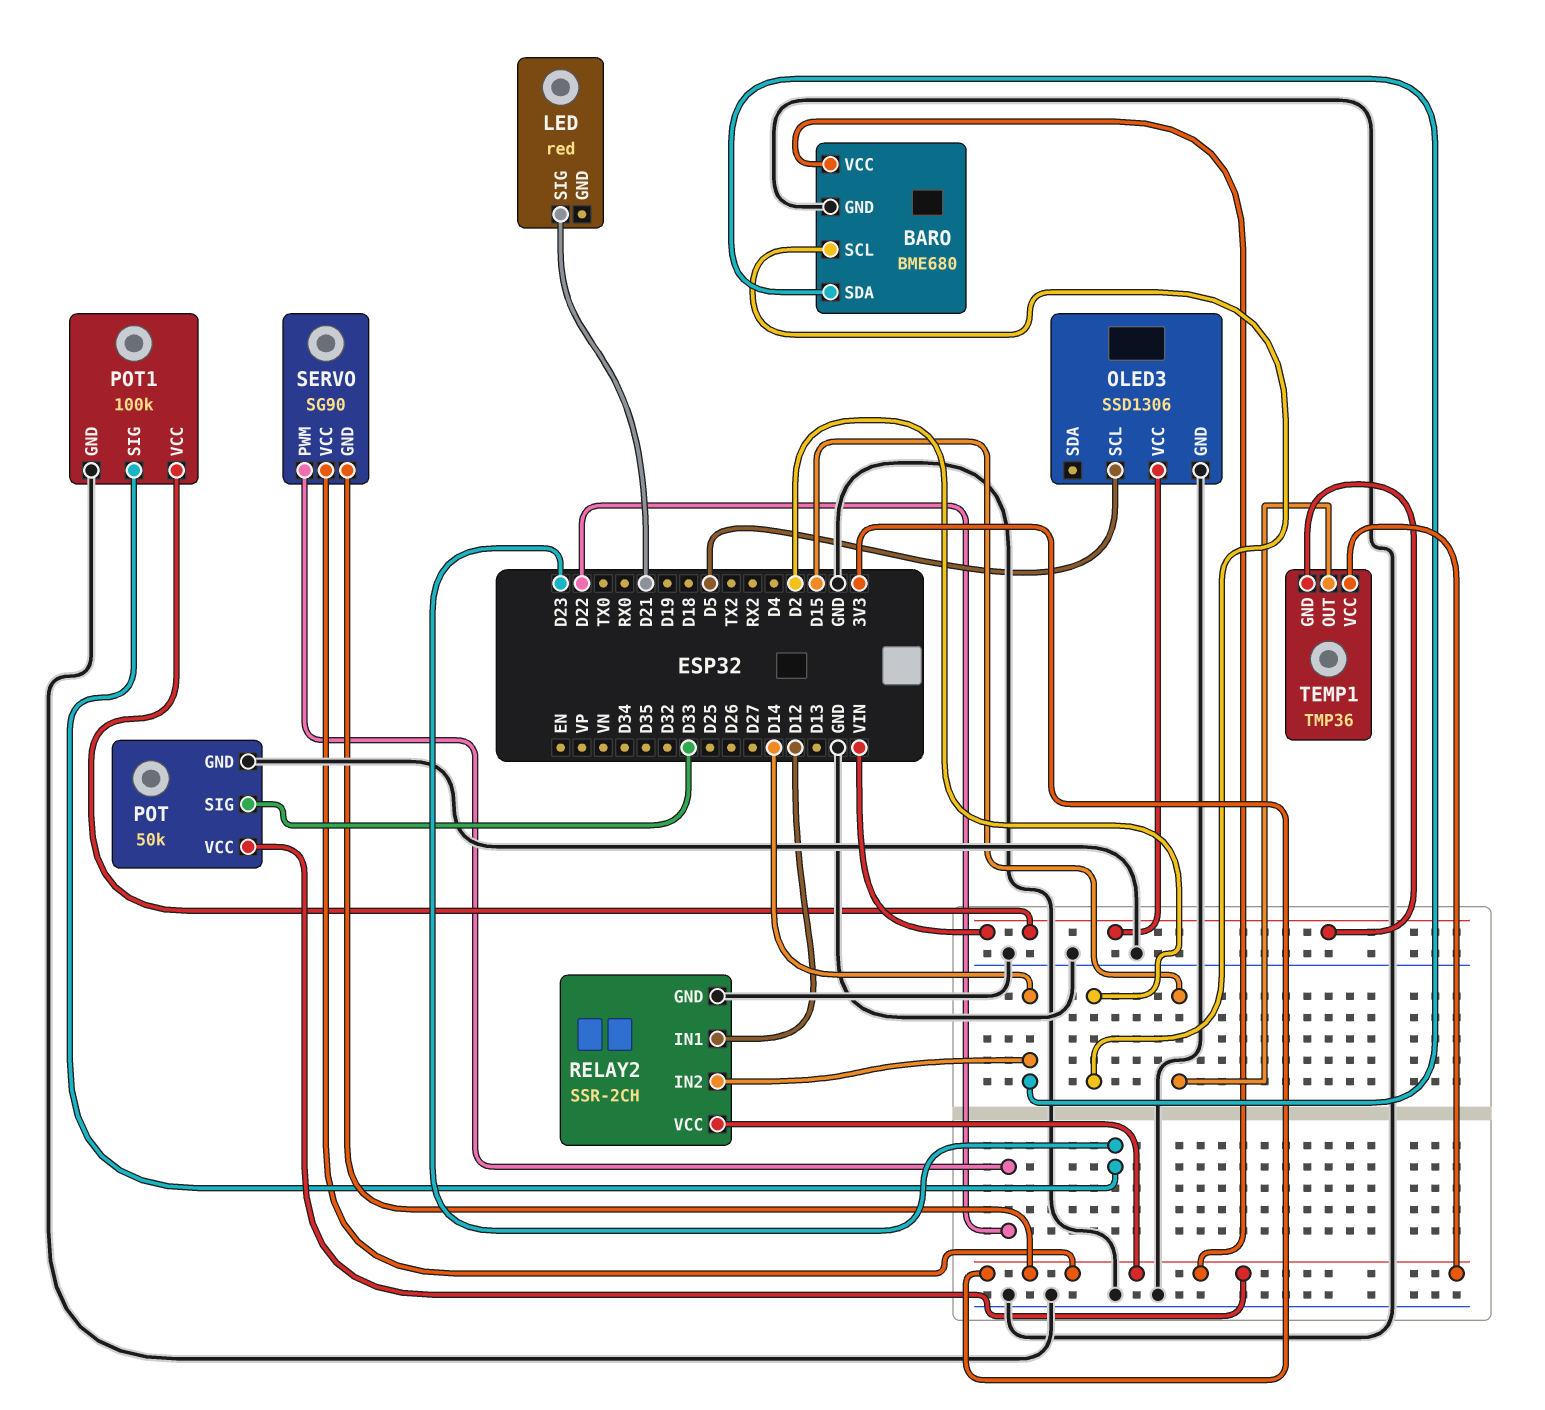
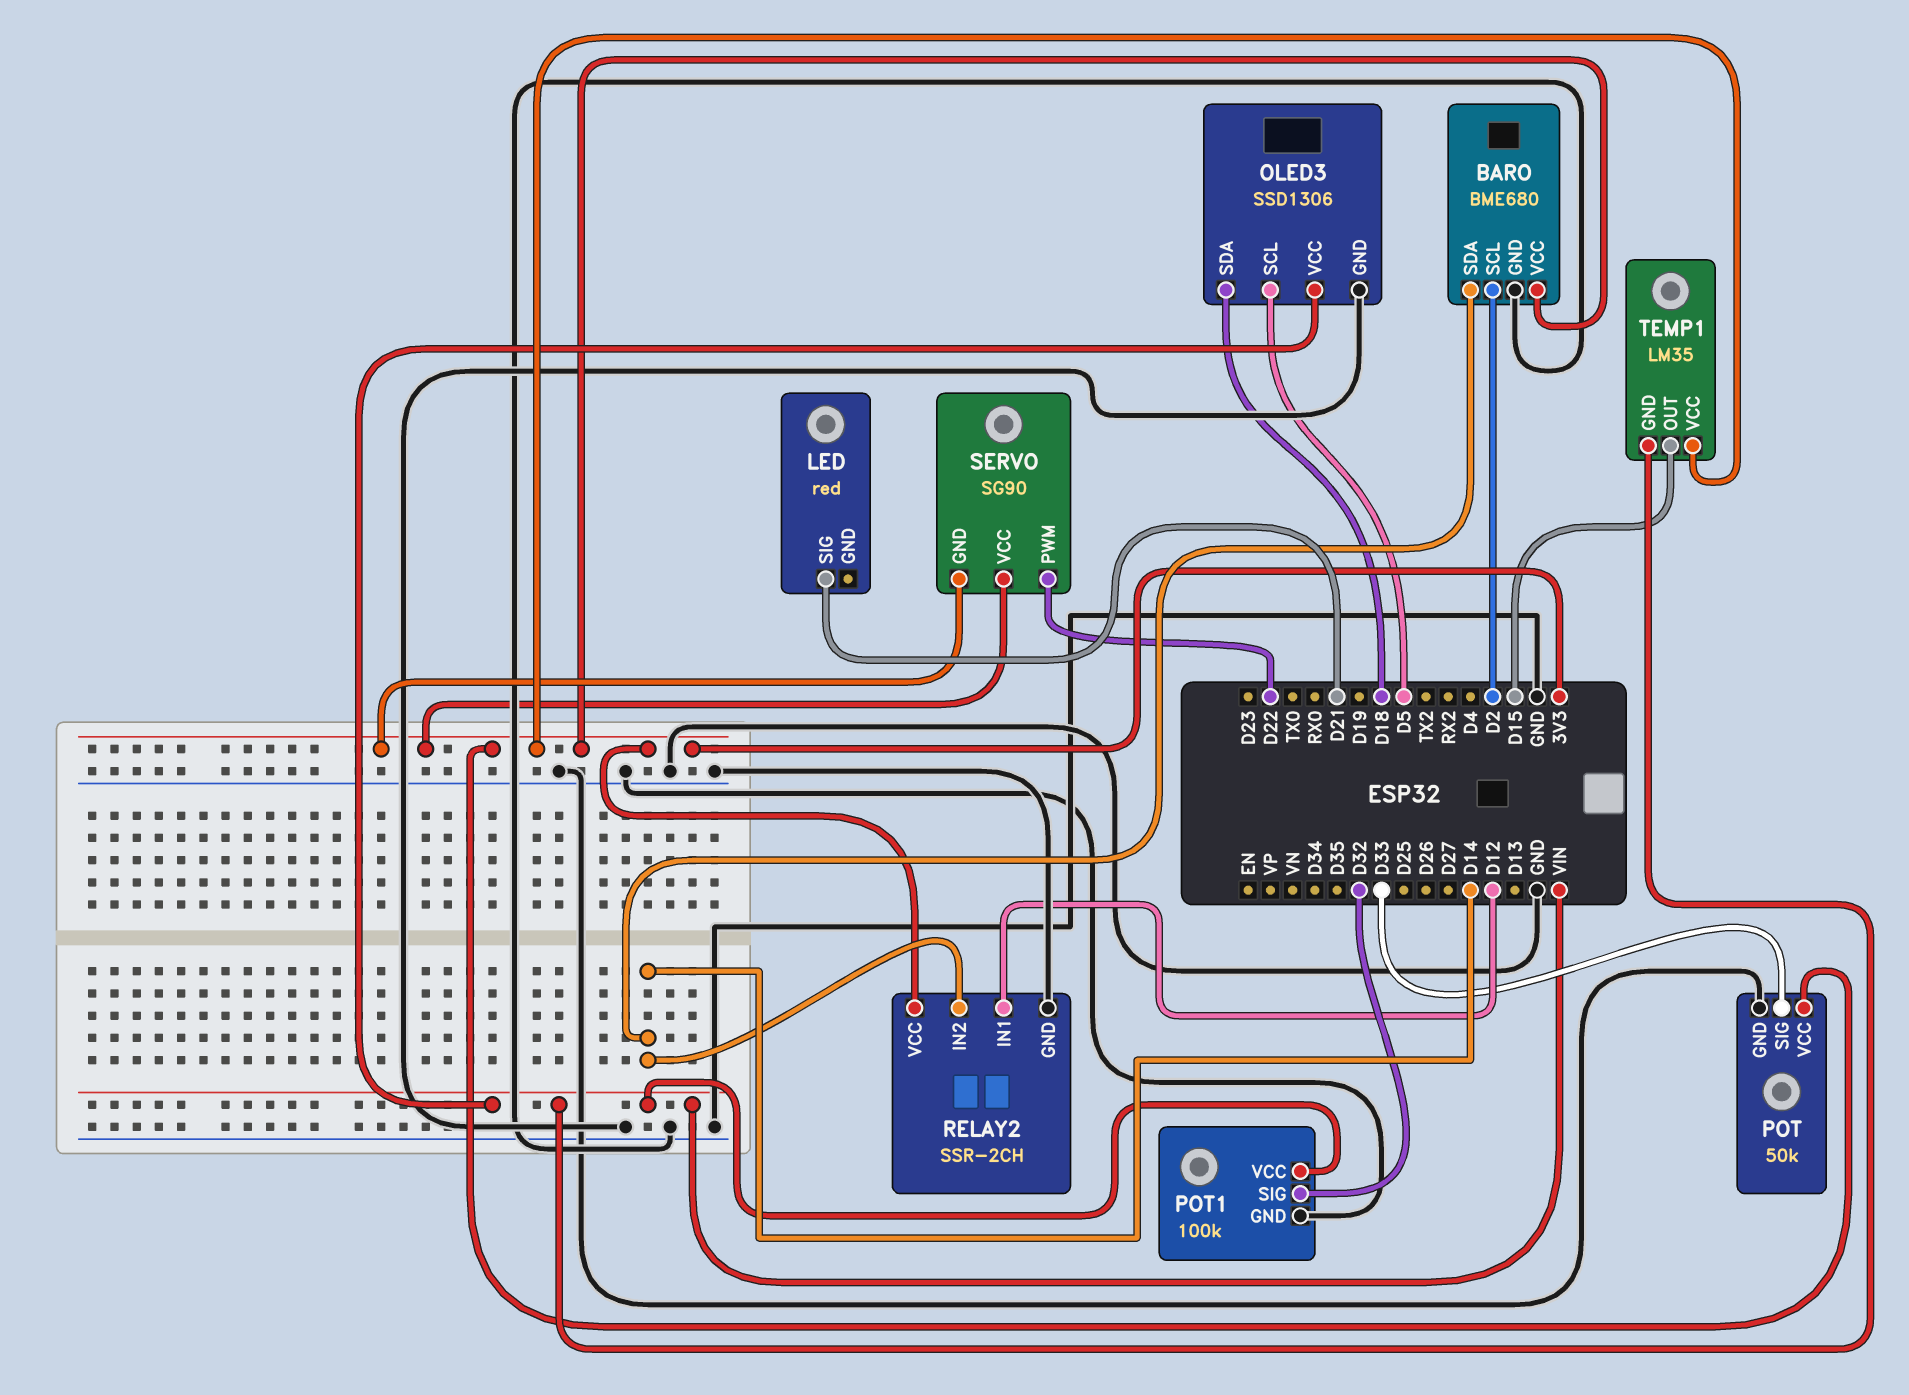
OLED3 pin SDA: none -> D18
POT1 pin SIG: D23 -> D32
TEMP1: TMP36 -> LM35

